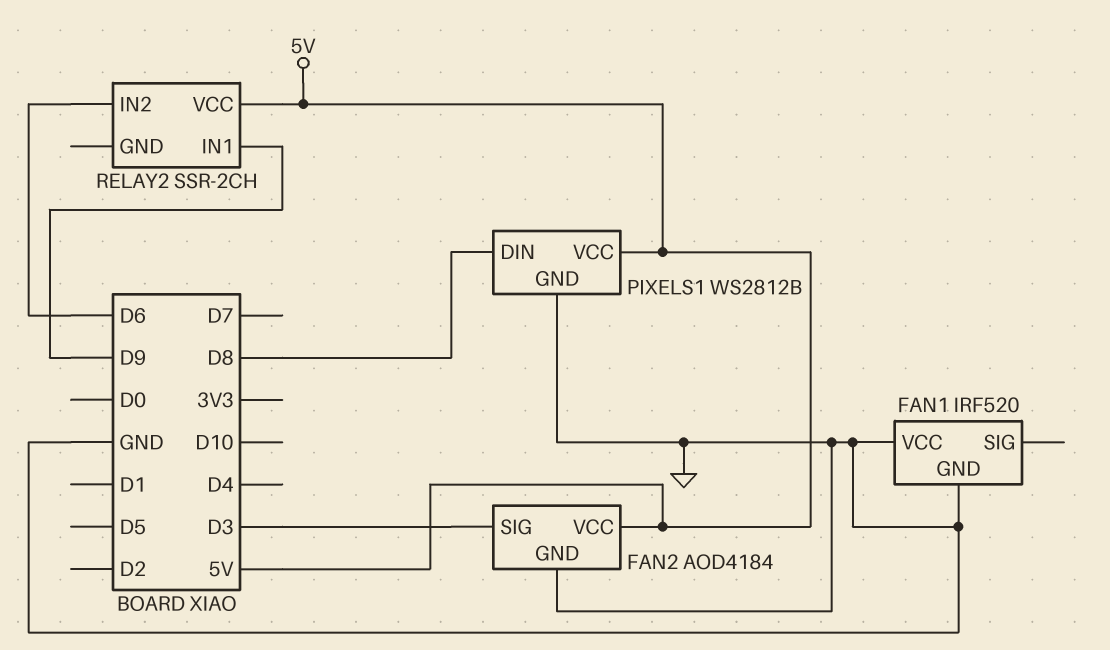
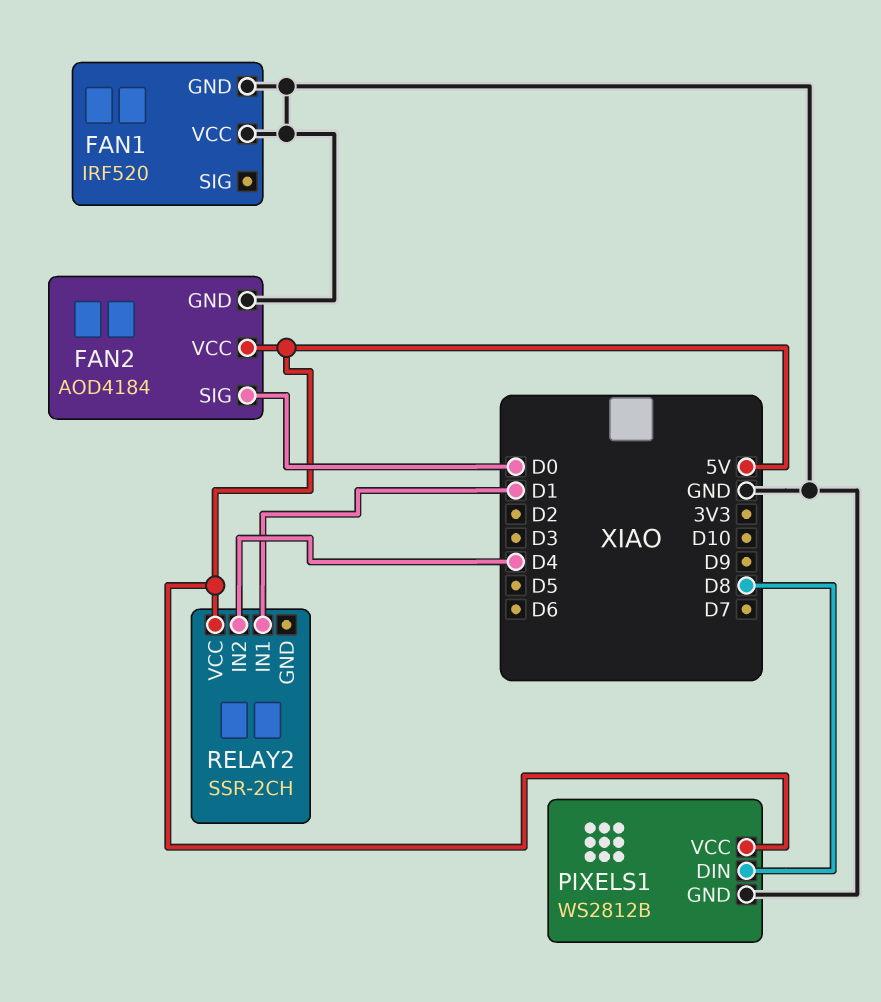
FAN2 pin SIG: D3 -> D0
RELAY2 pin IN1: D9 -> D1
RELAY2 pin IN2: D6 -> D4

